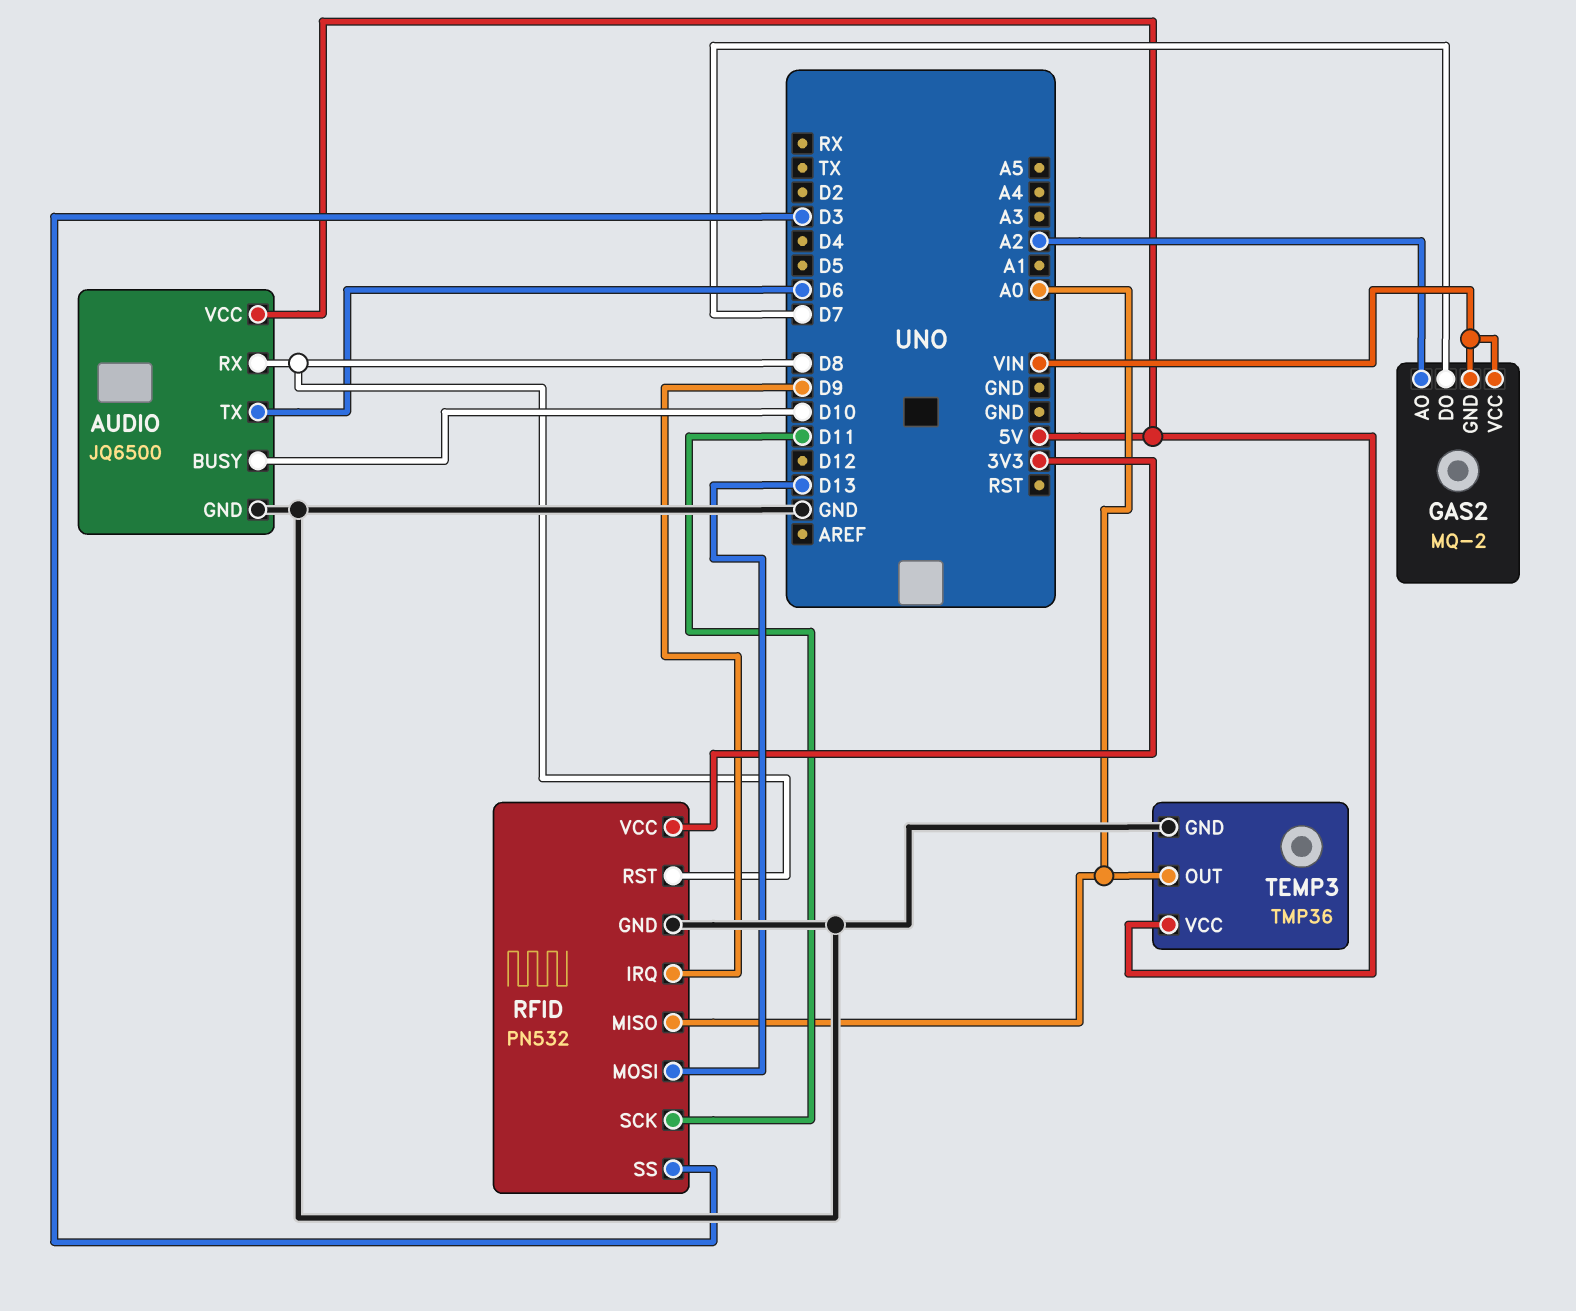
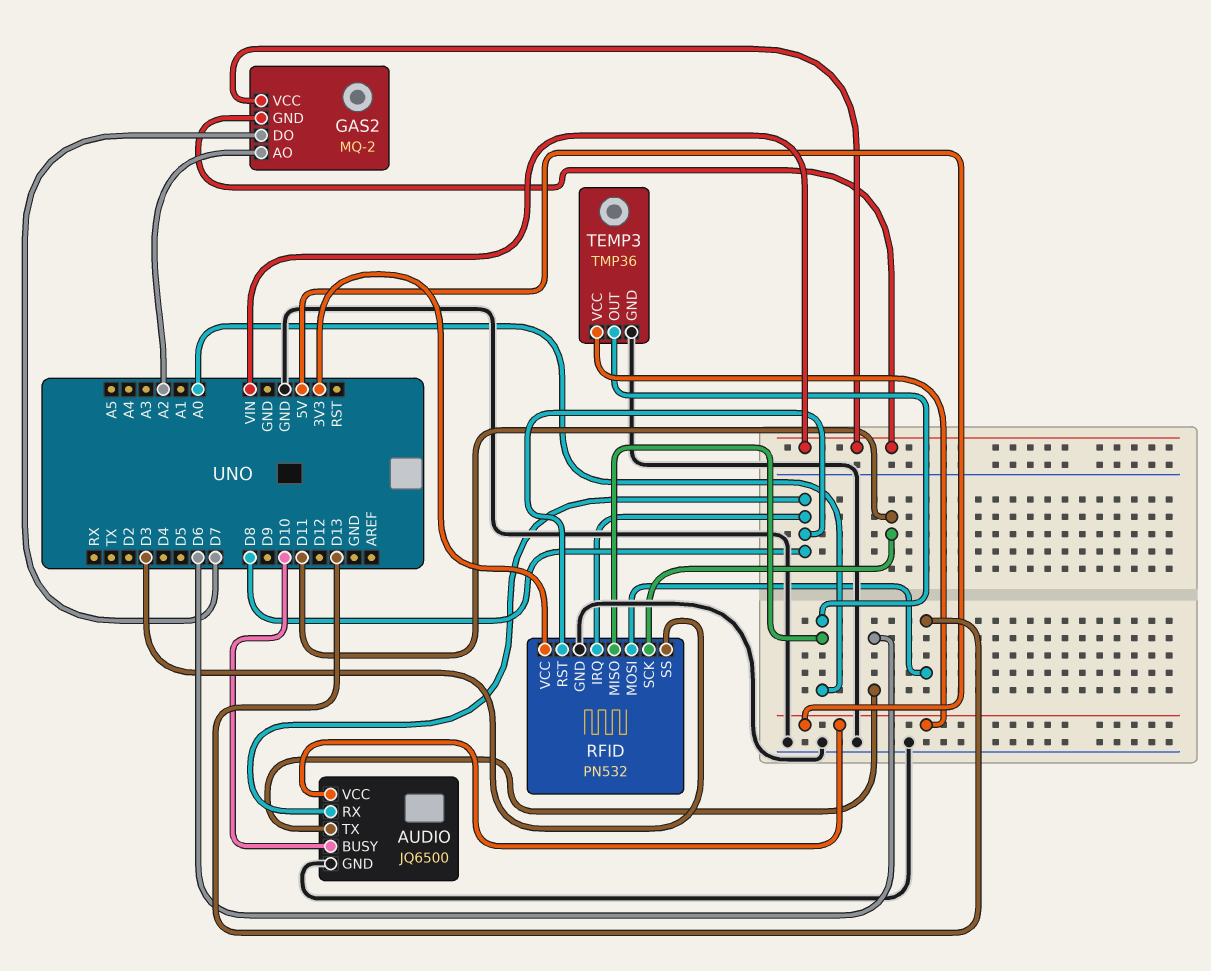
RFID pin IRQ: D9 -> D8

